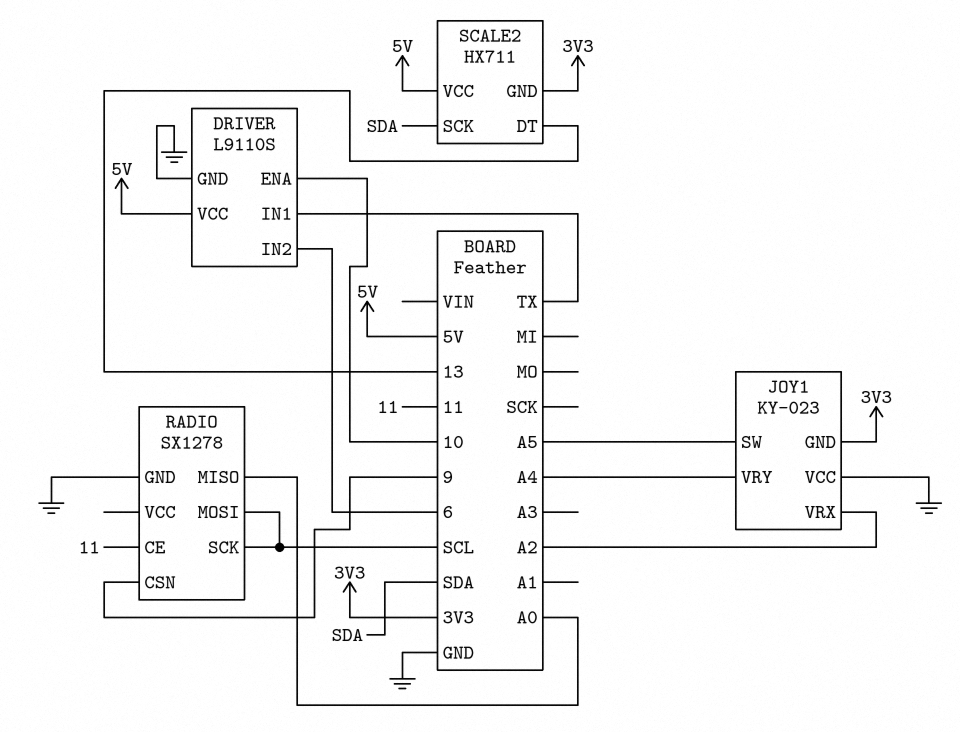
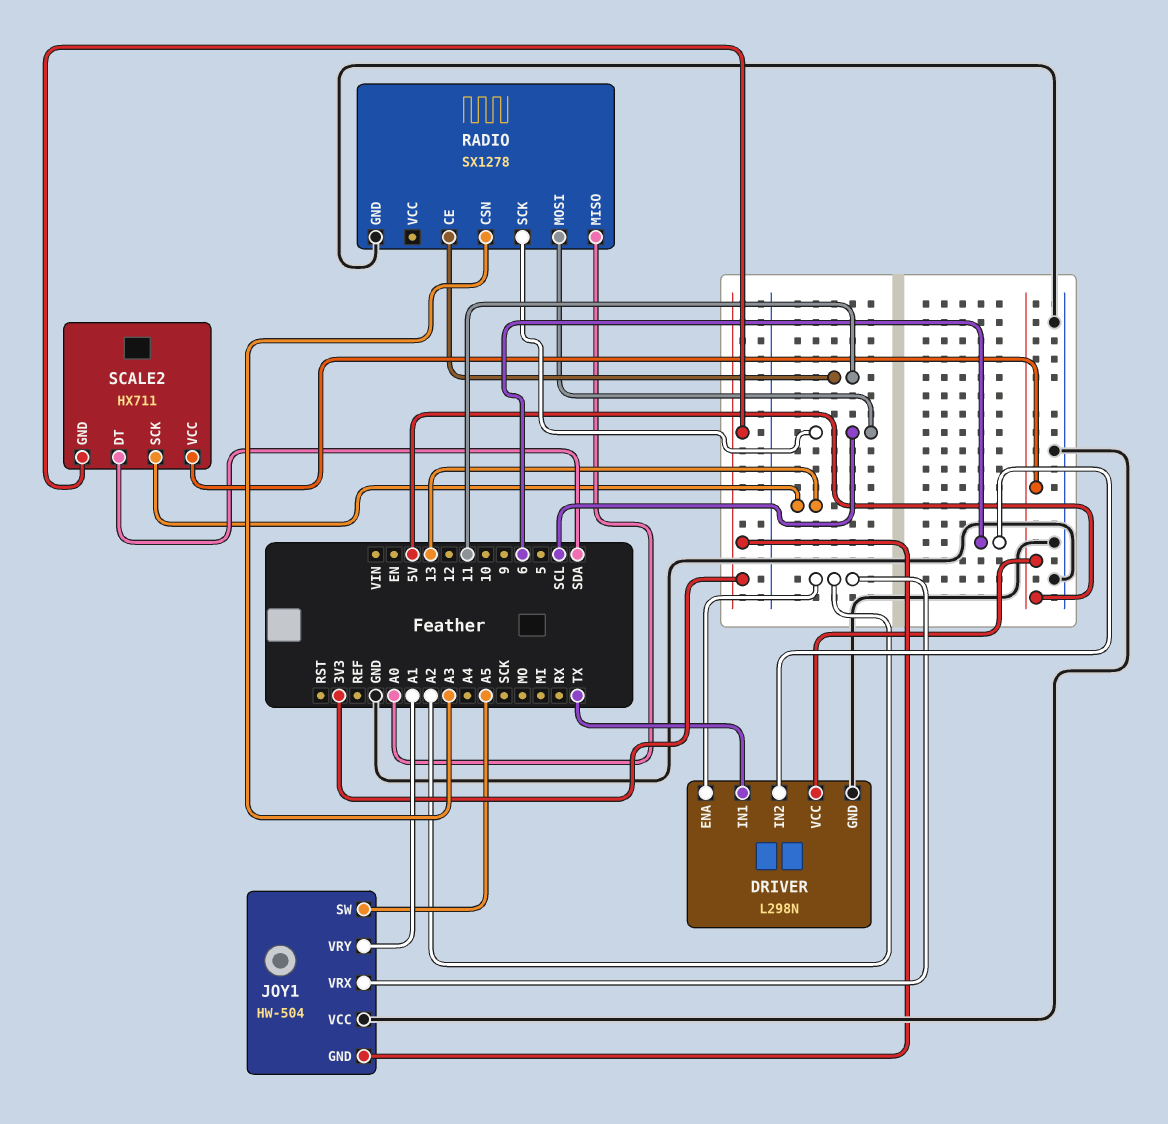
DRIVER: L9110S -> L298N
DRIVER pin ENA: 10 -> A2
JOY1: KY-023 -> HW-504
JOY1 pin VRY: A4 -> A1
RADIO pin CSN: 9 -> A3
SCALE2 pin DT: 13 -> SDA
SCALE2 pin SCK: SDA -> 13

